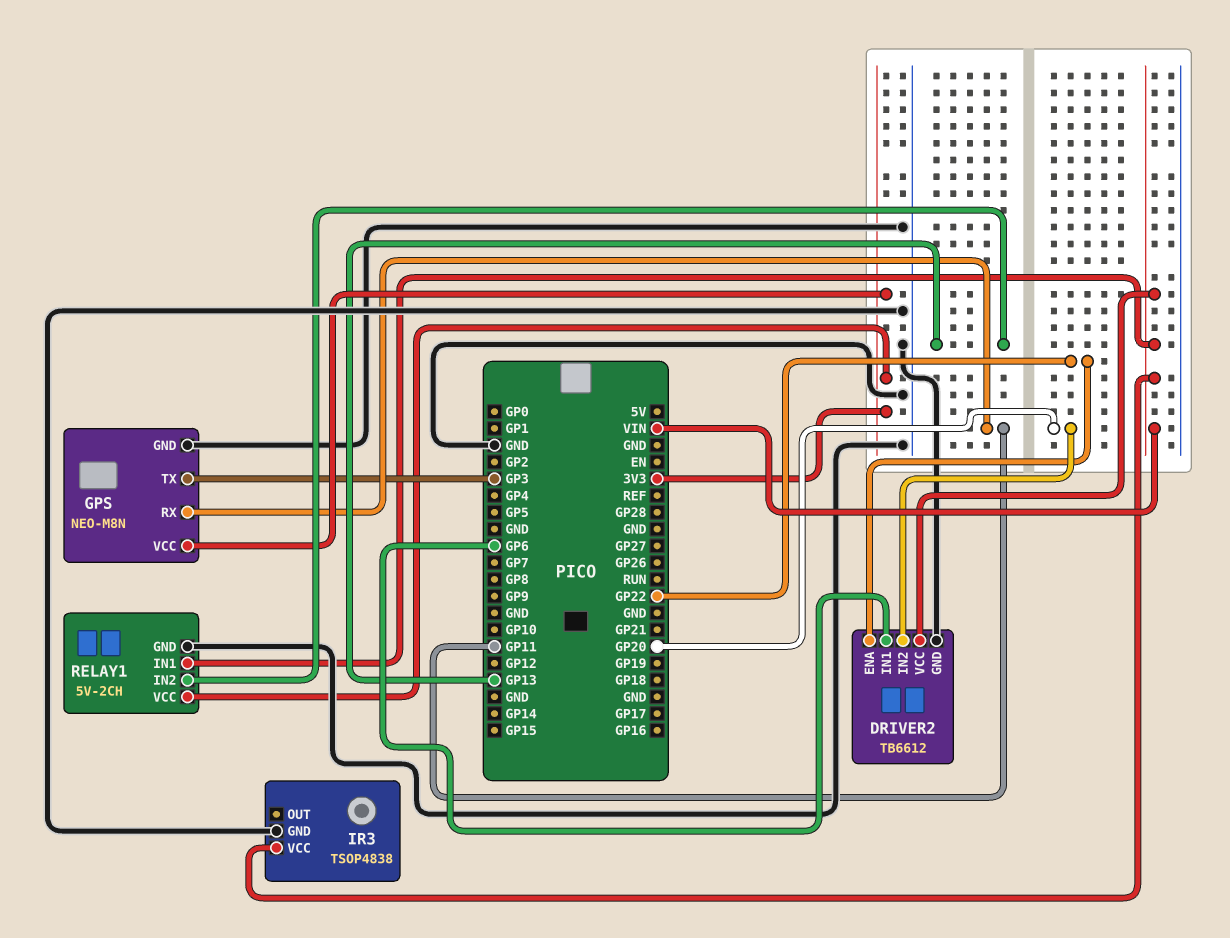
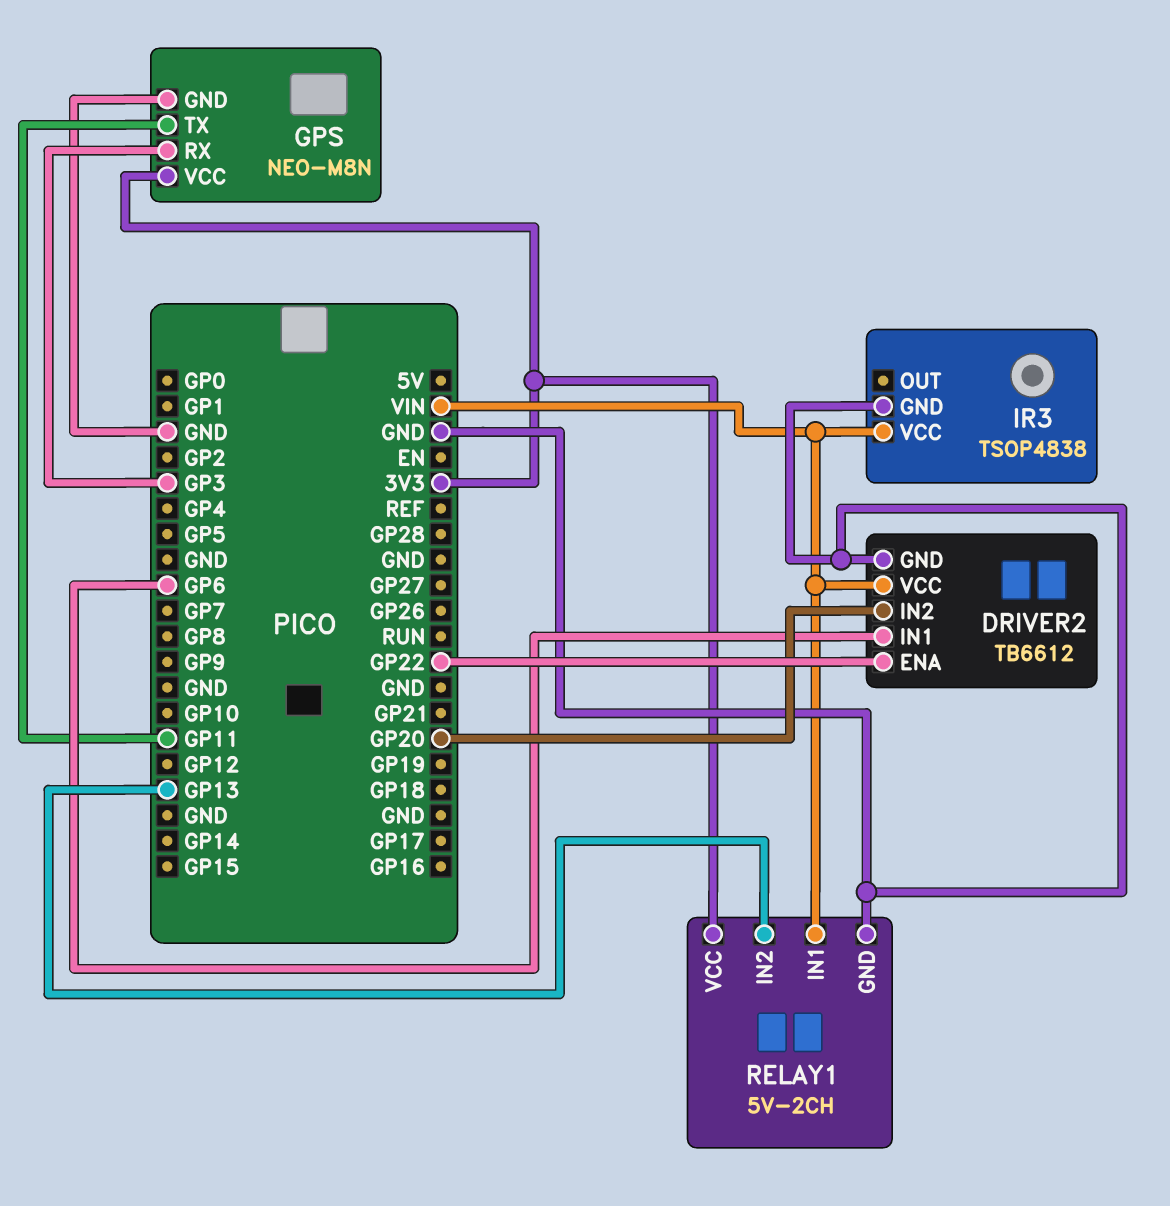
GPS pin RX: GP11 -> GP3
GPS pin TX: GP3 -> GP11

